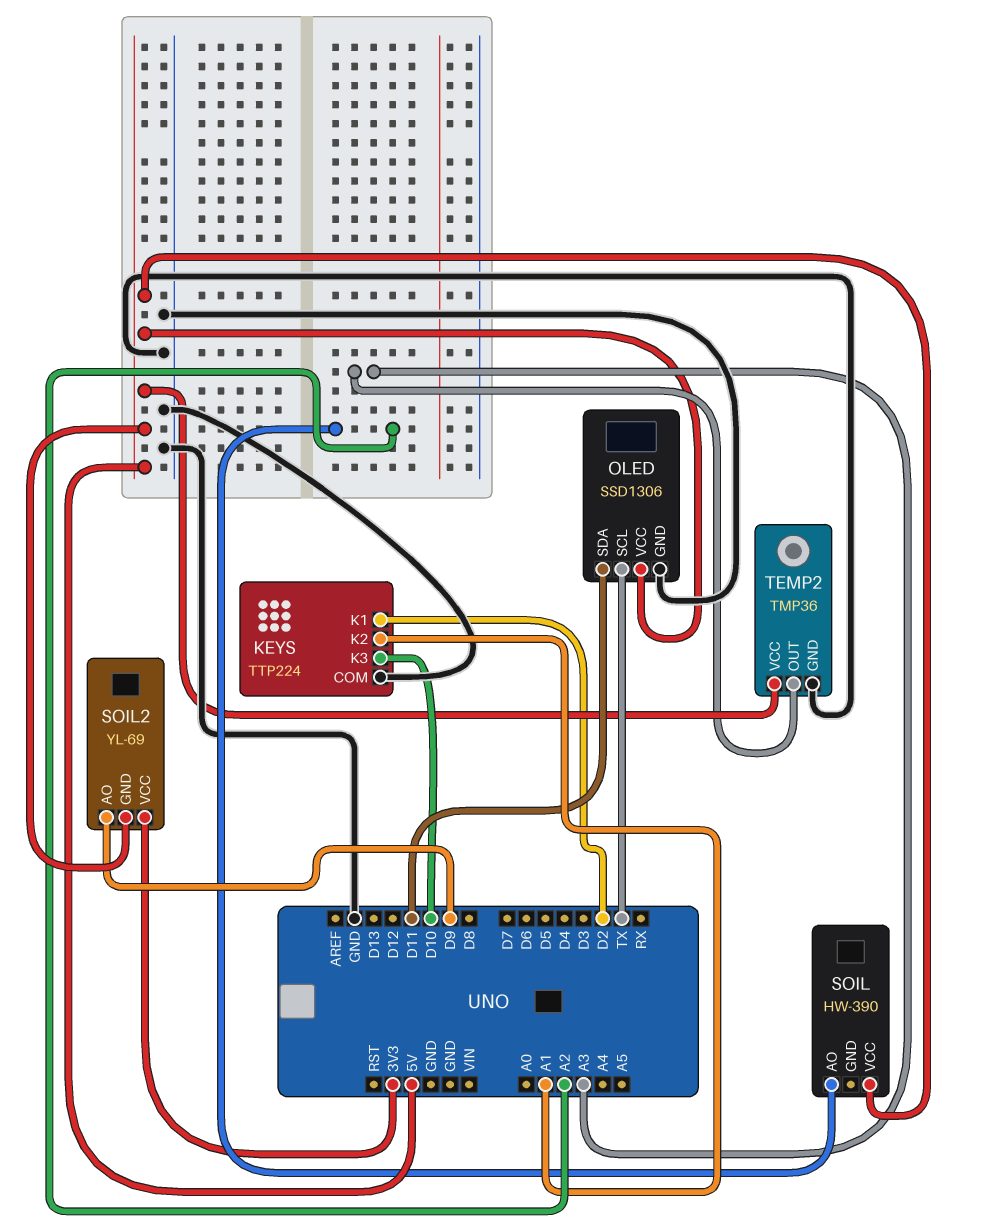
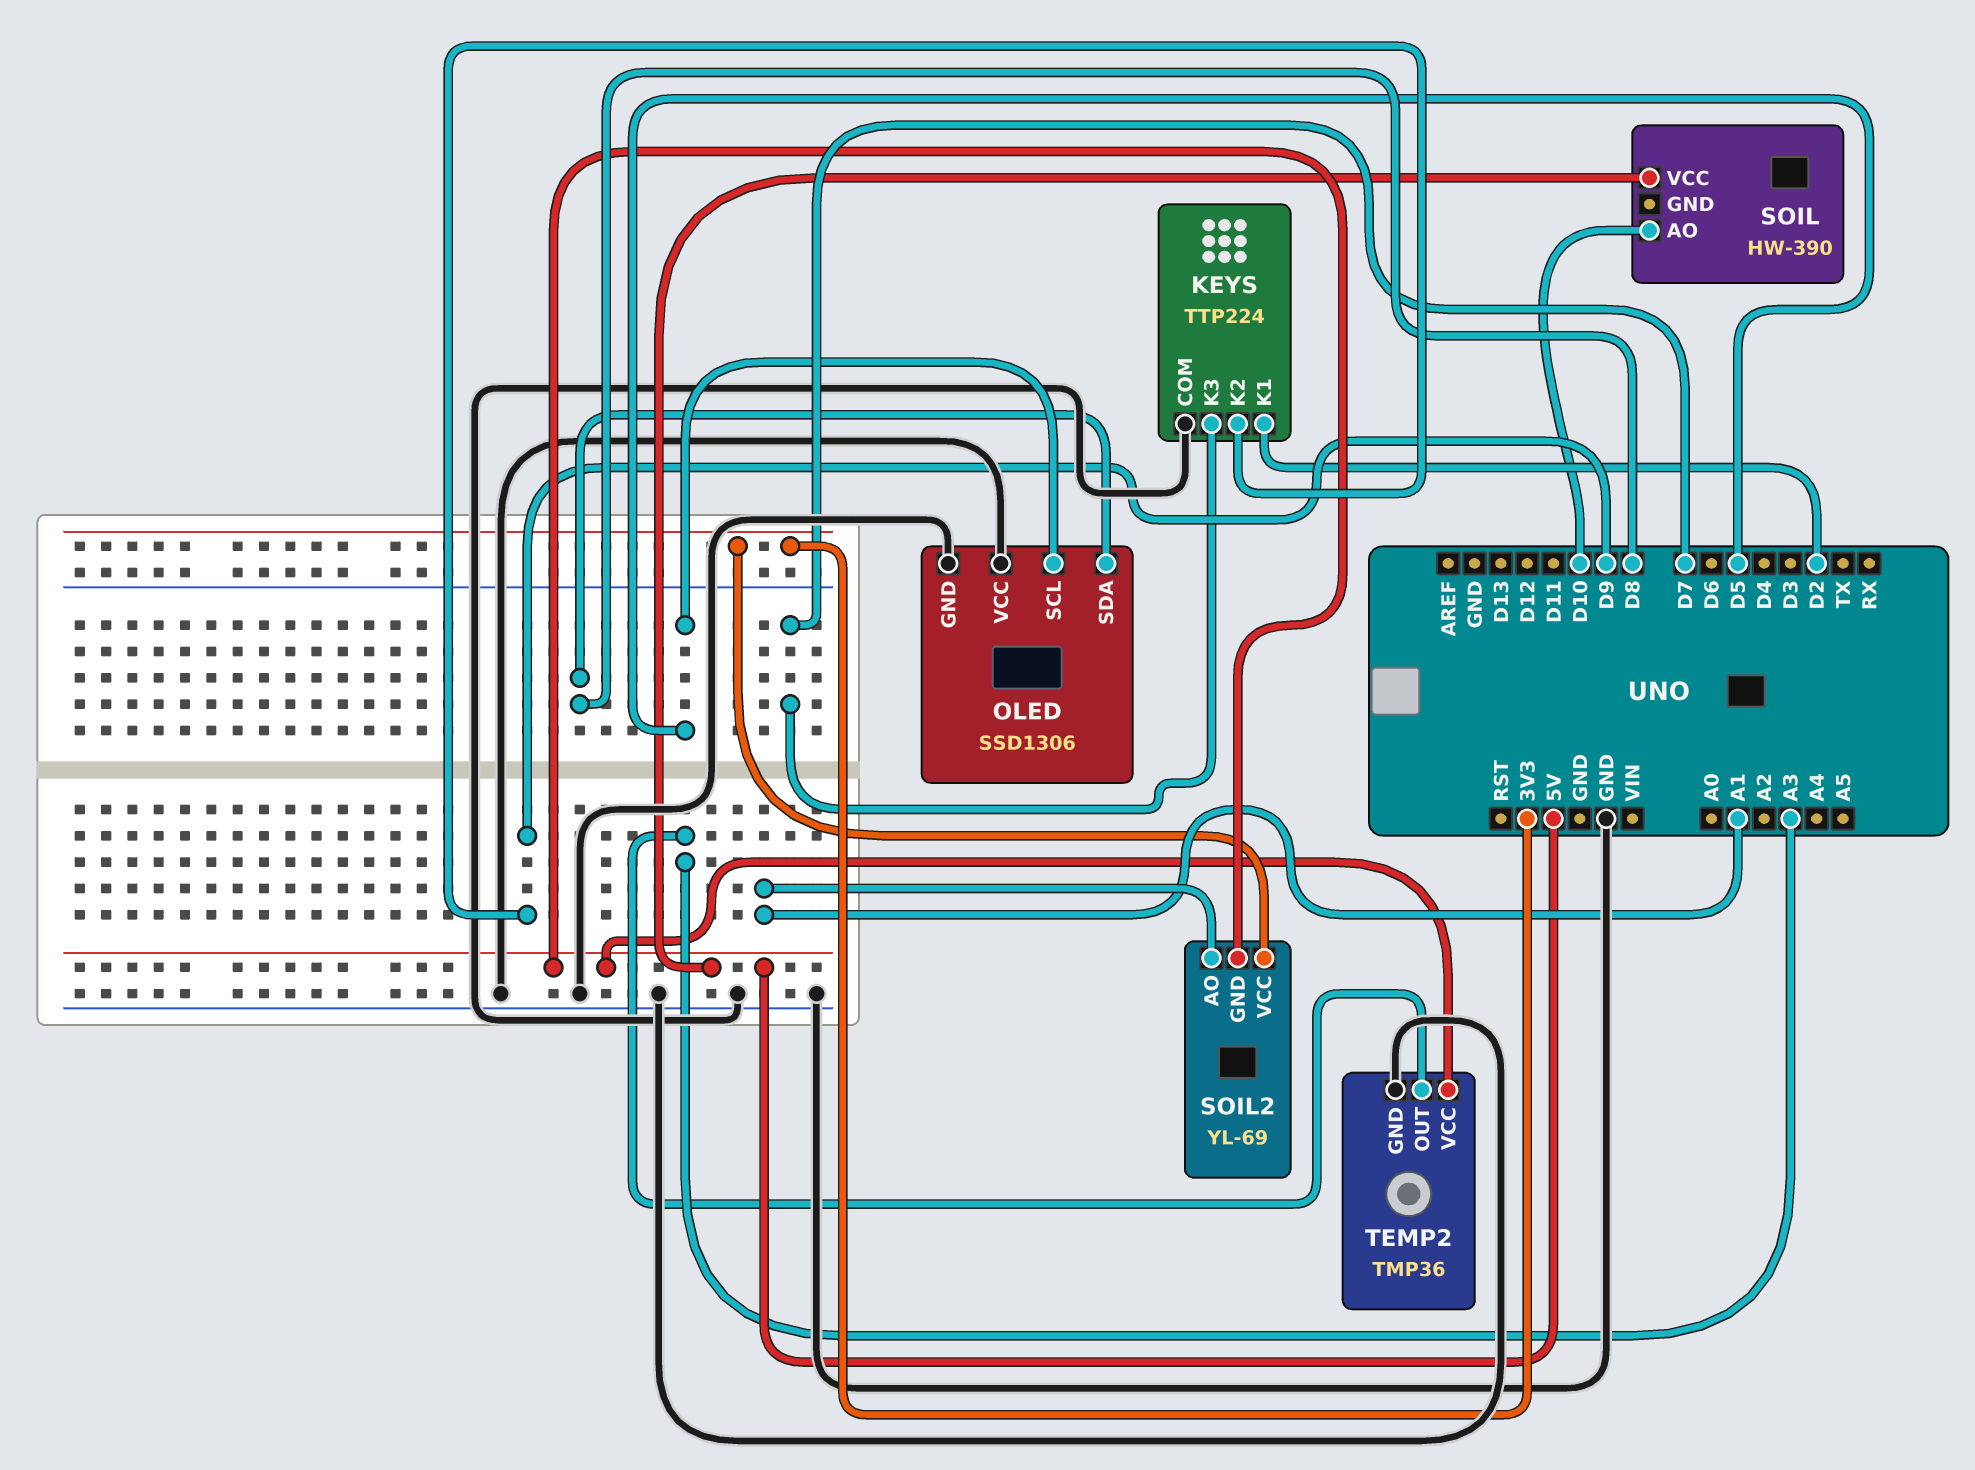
KEYS pin K2: A1 -> D9
KEYS pin K3: D10 -> D7
OLED pin SCL: TX -> D5
OLED pin SDA: D11 -> D8
OLED pin VCC: 5V -> GND
SOIL pin AO: A2 -> D10
SOIL2 pin AO: D9 -> A1

